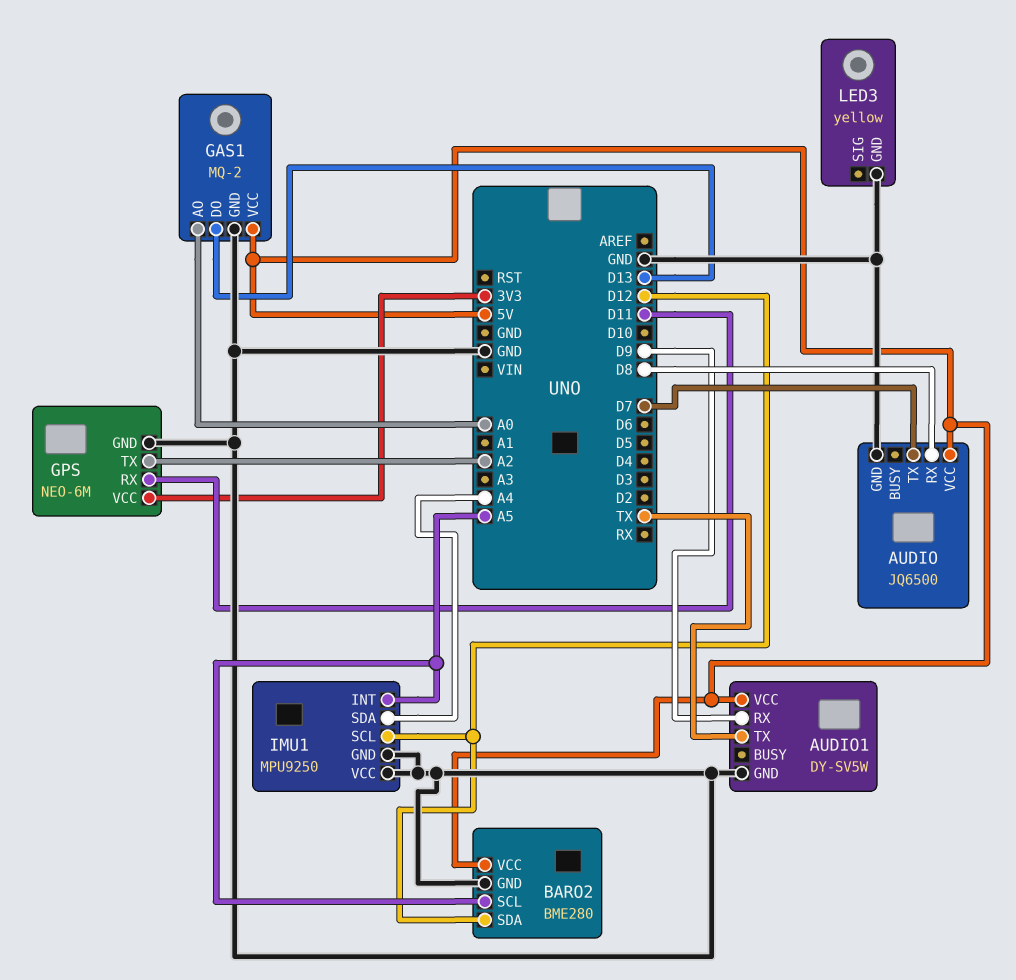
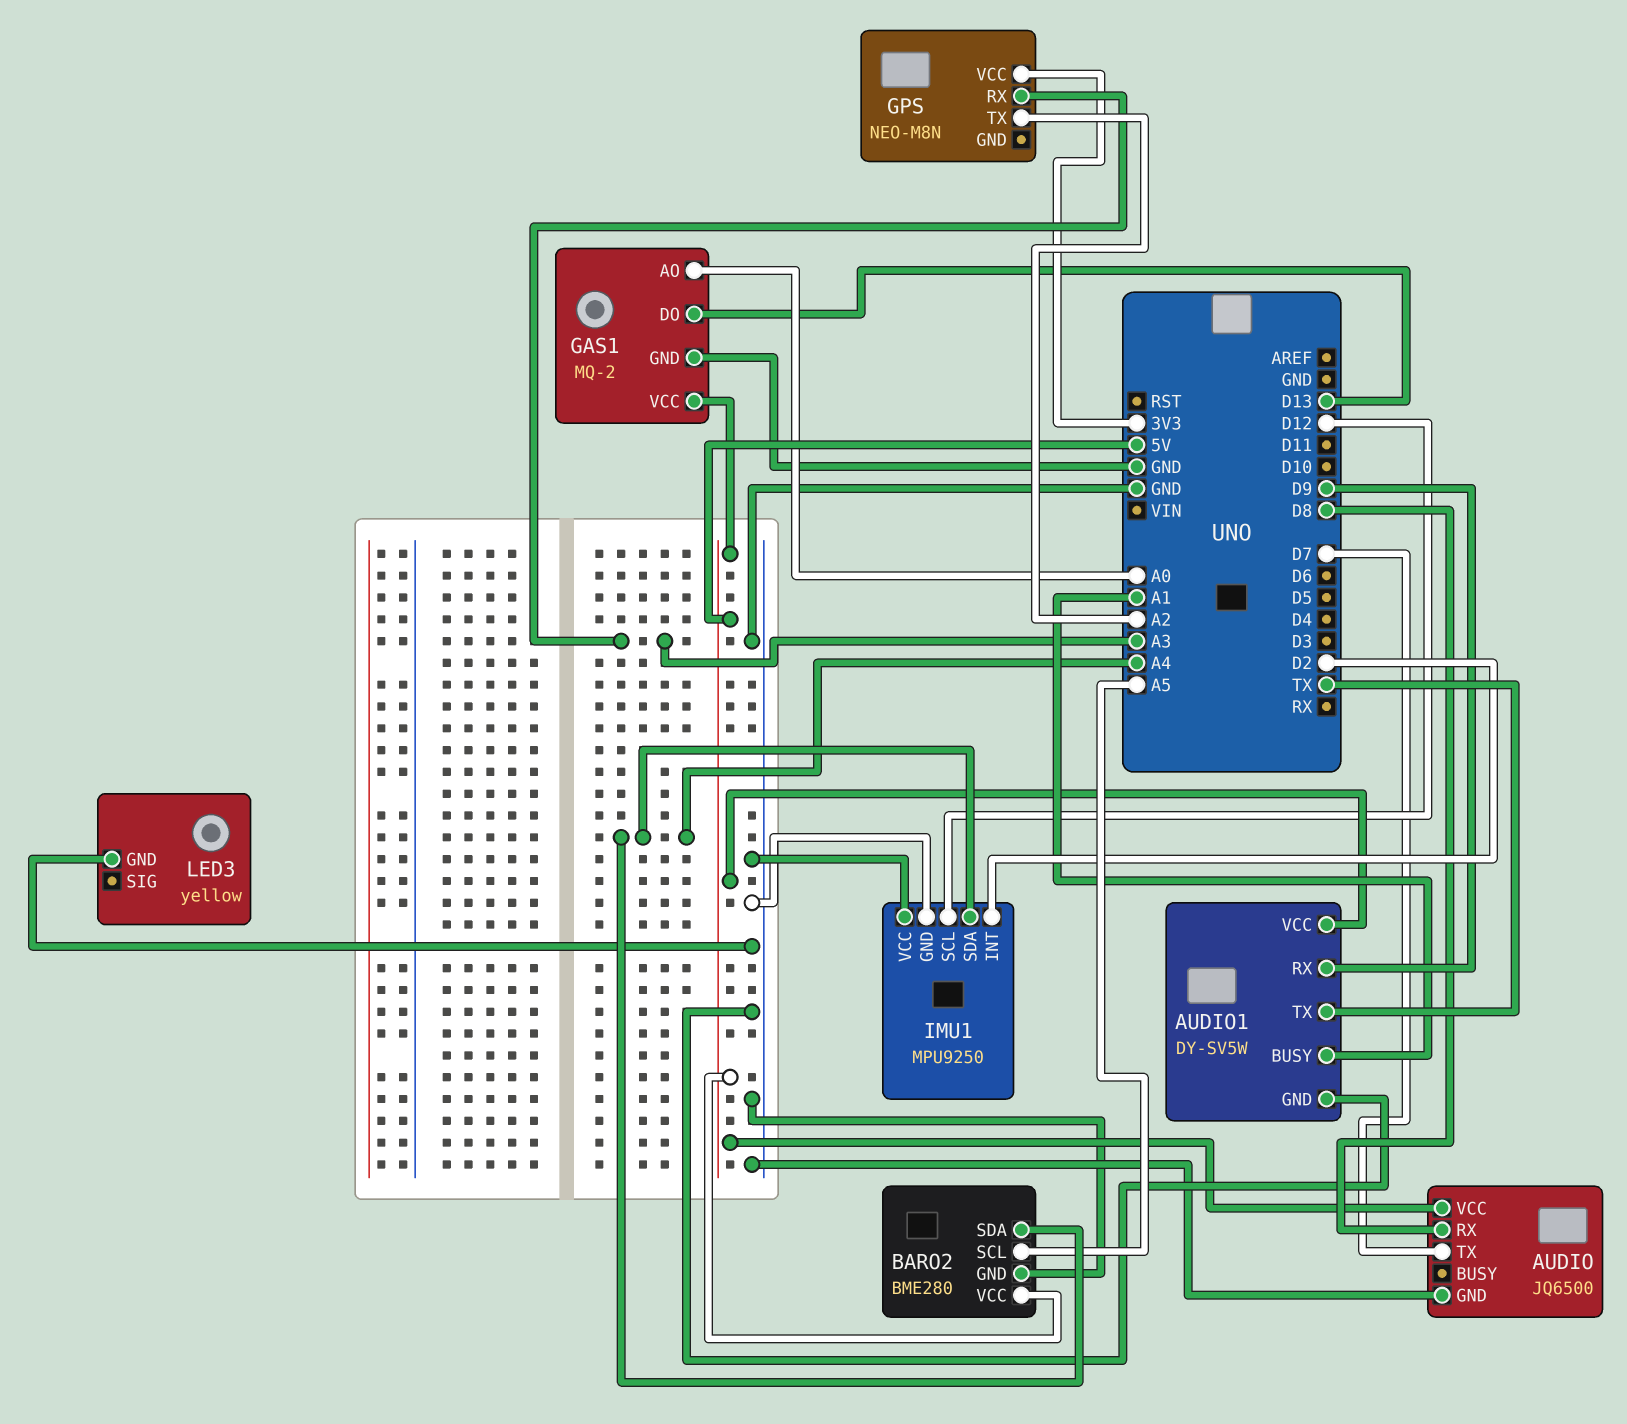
AUDIO1 pin BUSY: none -> A1
BARO2 pin SDA: D12 -> A4
GPS: NEO-6M -> NEO-M8N
GPS pin GND: GND -> none
GPS pin RX: D11 -> A3
IMU1 pin INT: A5 -> D2

